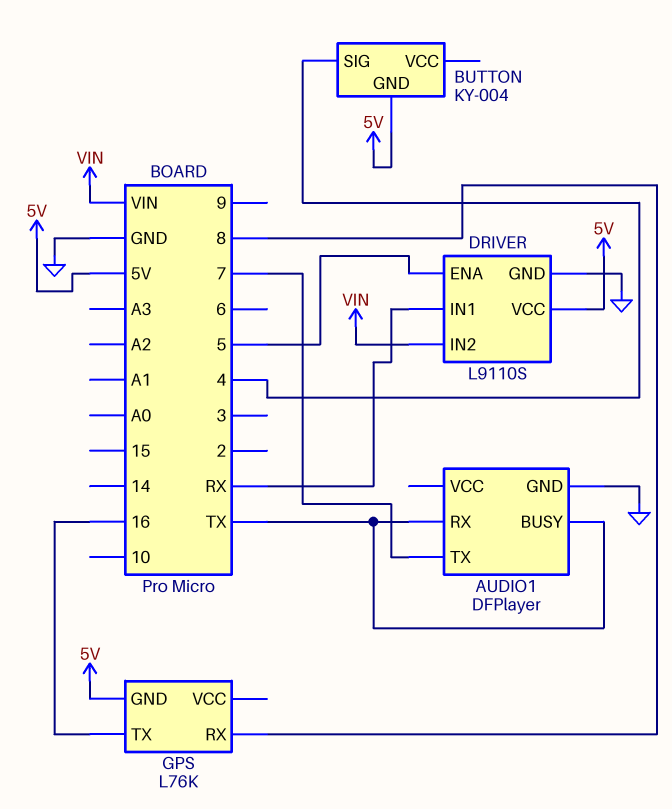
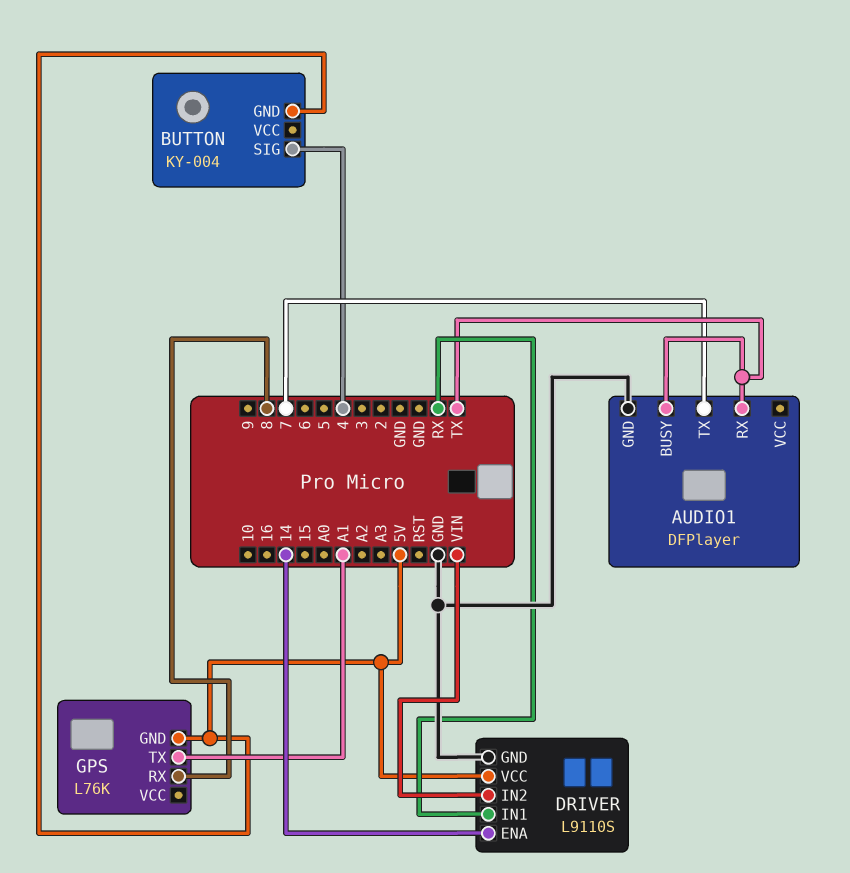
DRIVER pin ENA: 5 -> 14
GPS pin TX: 16 -> A1

